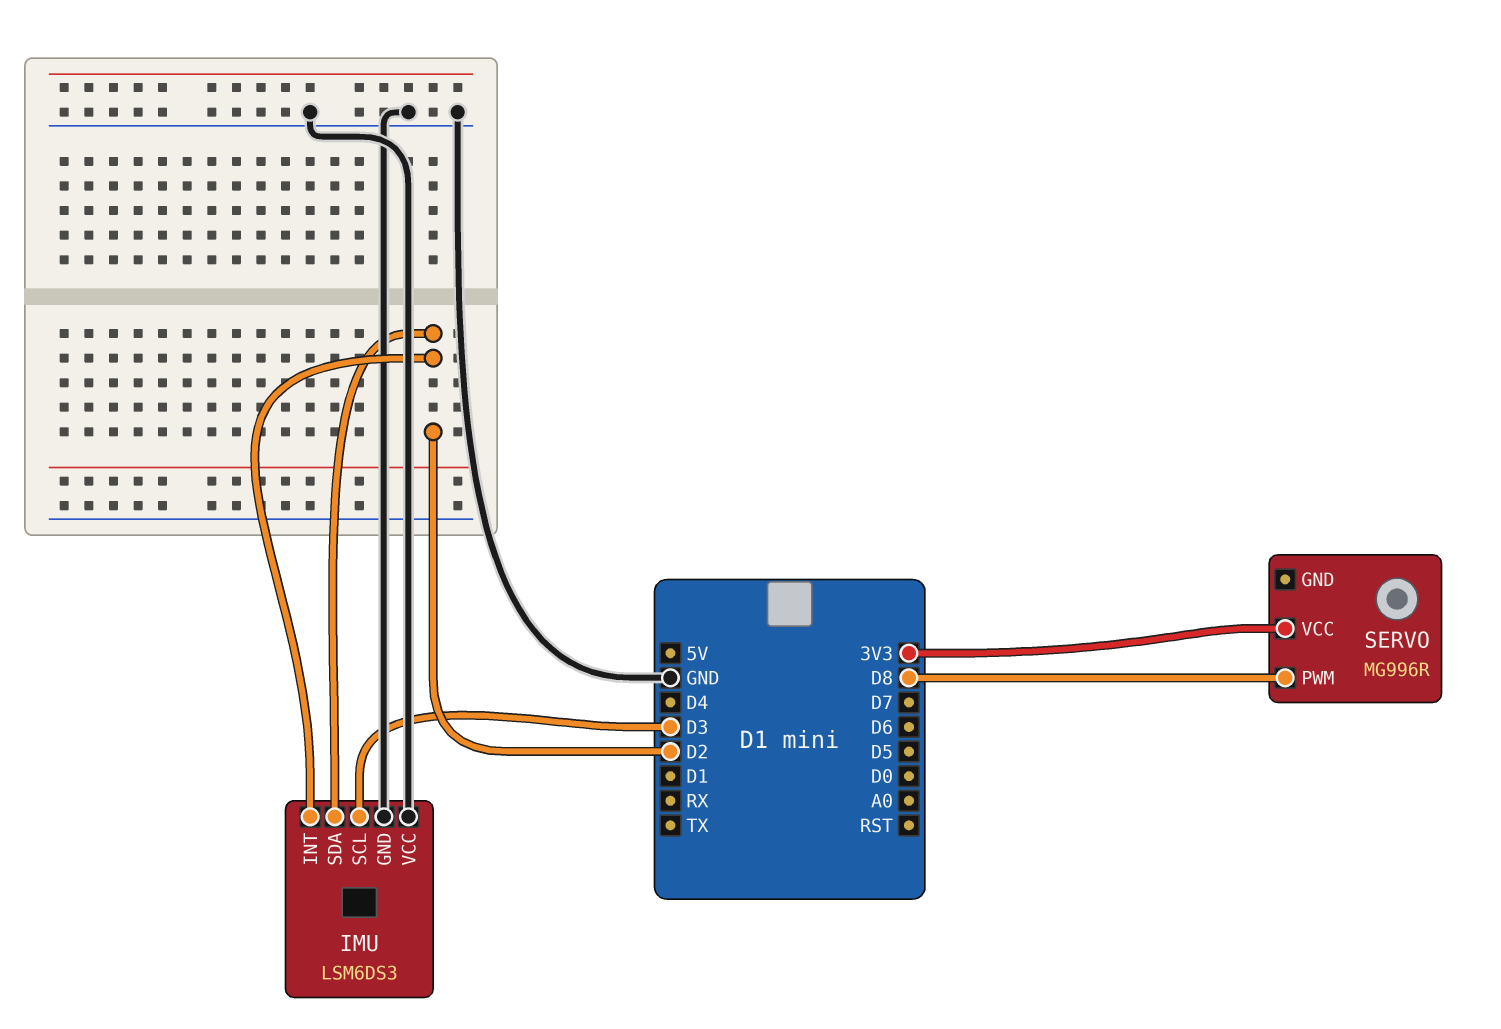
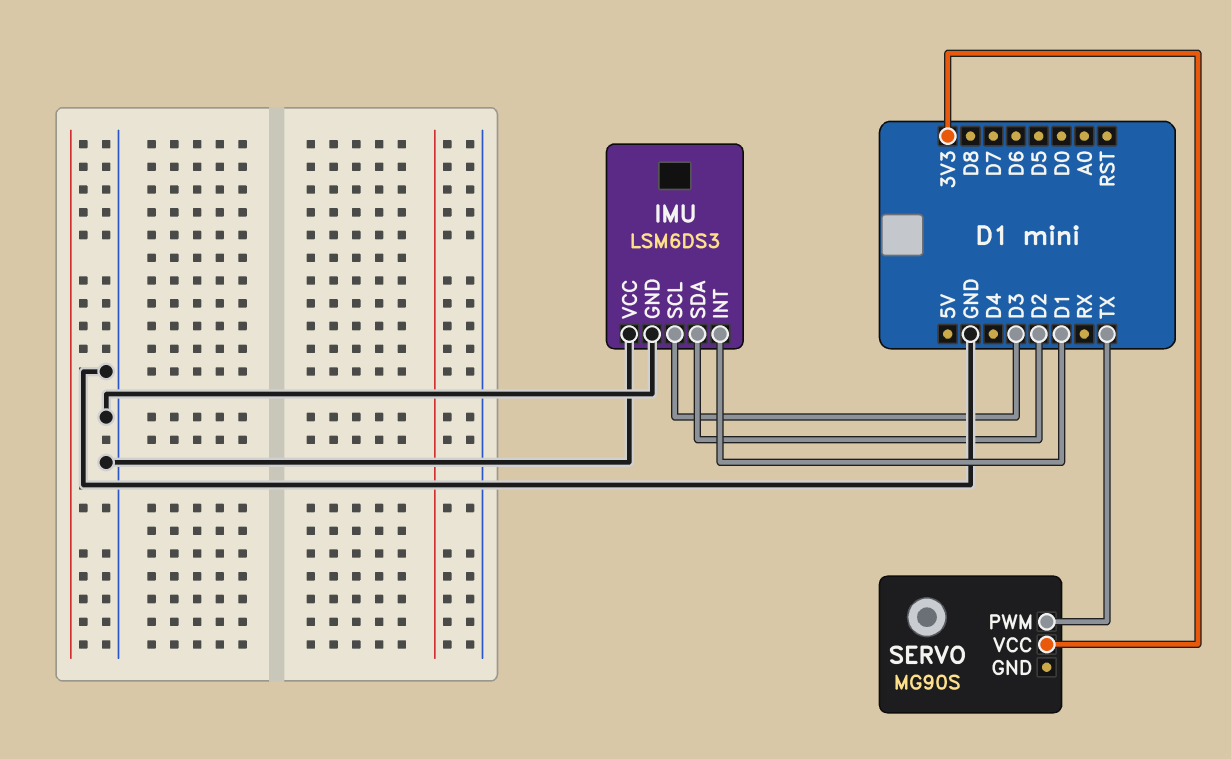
IMU pin INT: D2 -> D1
SERVO: MG996R -> MG90S
SERVO pin PWM: D8 -> TX

